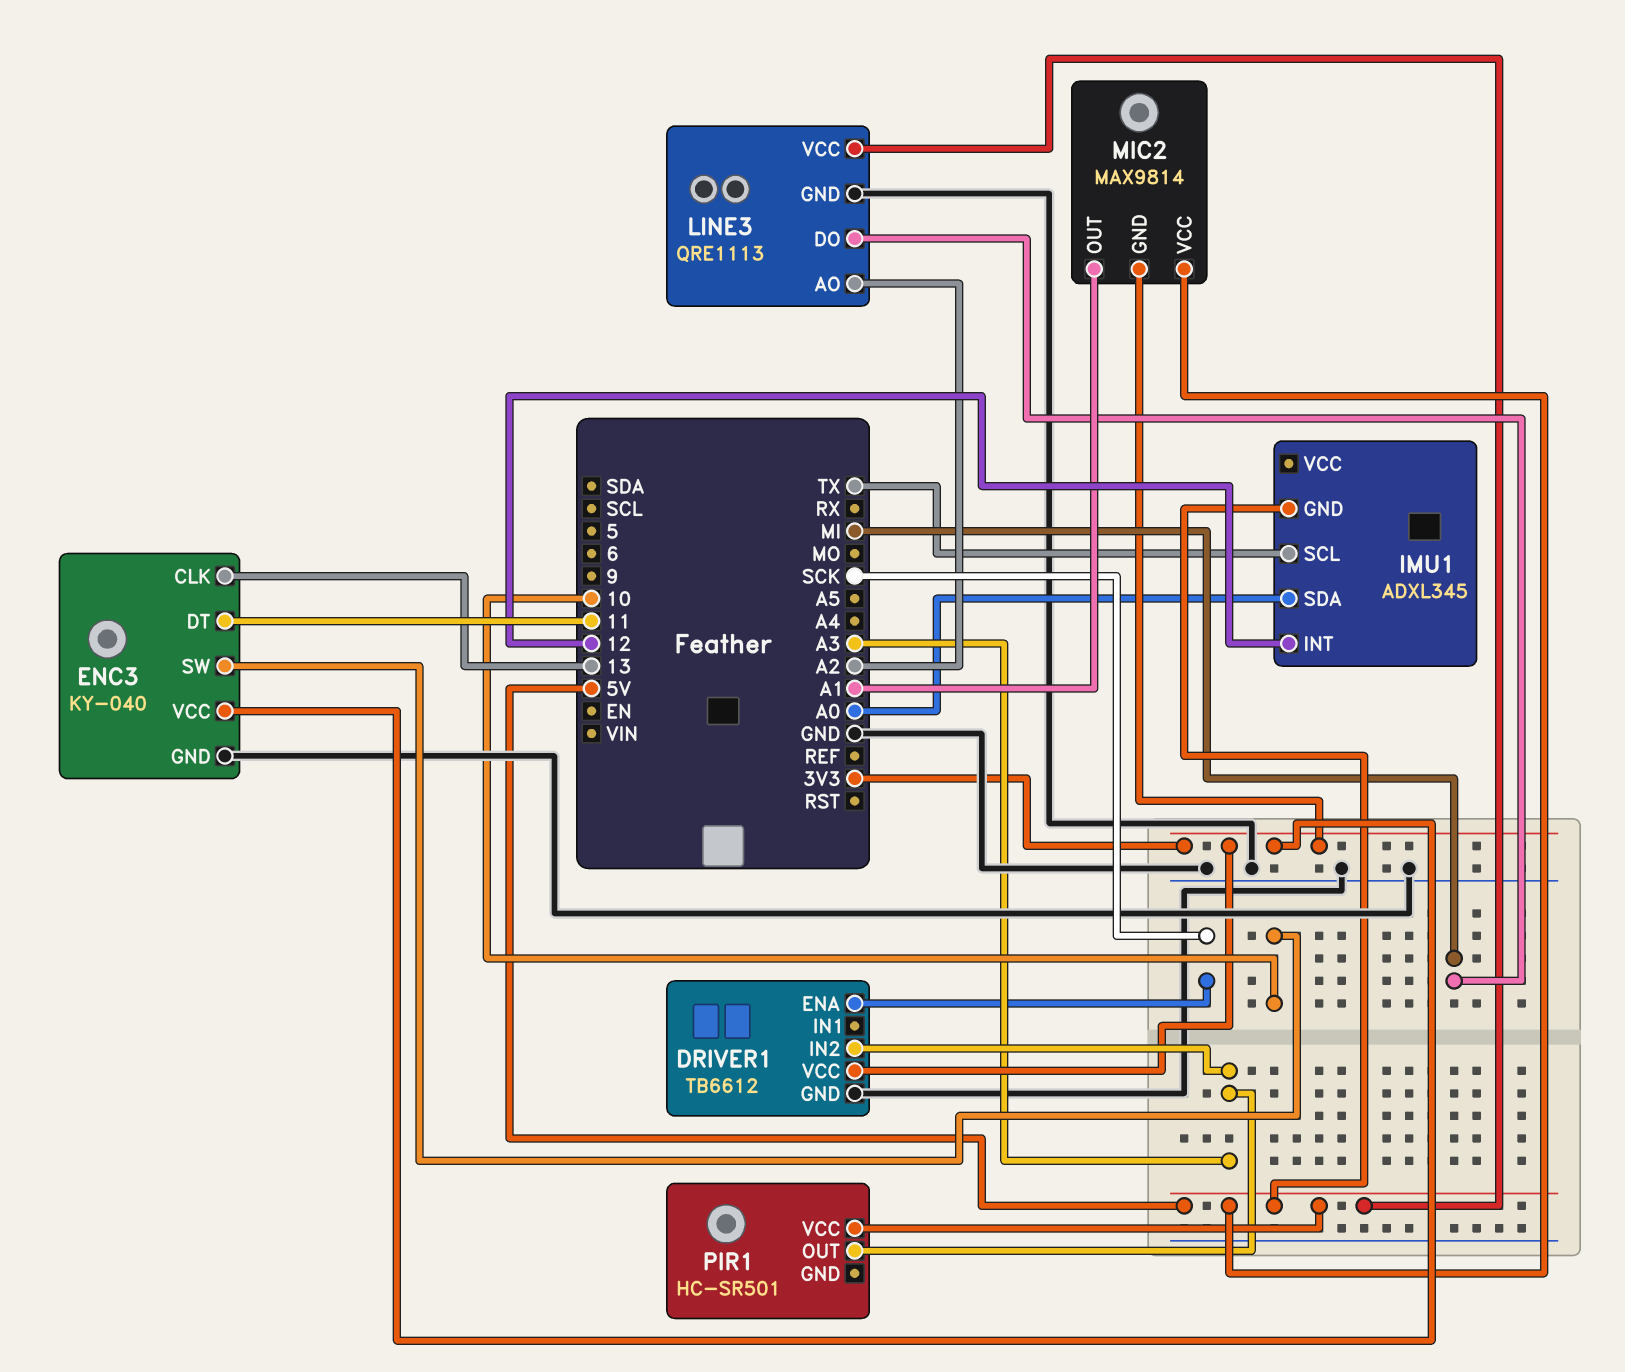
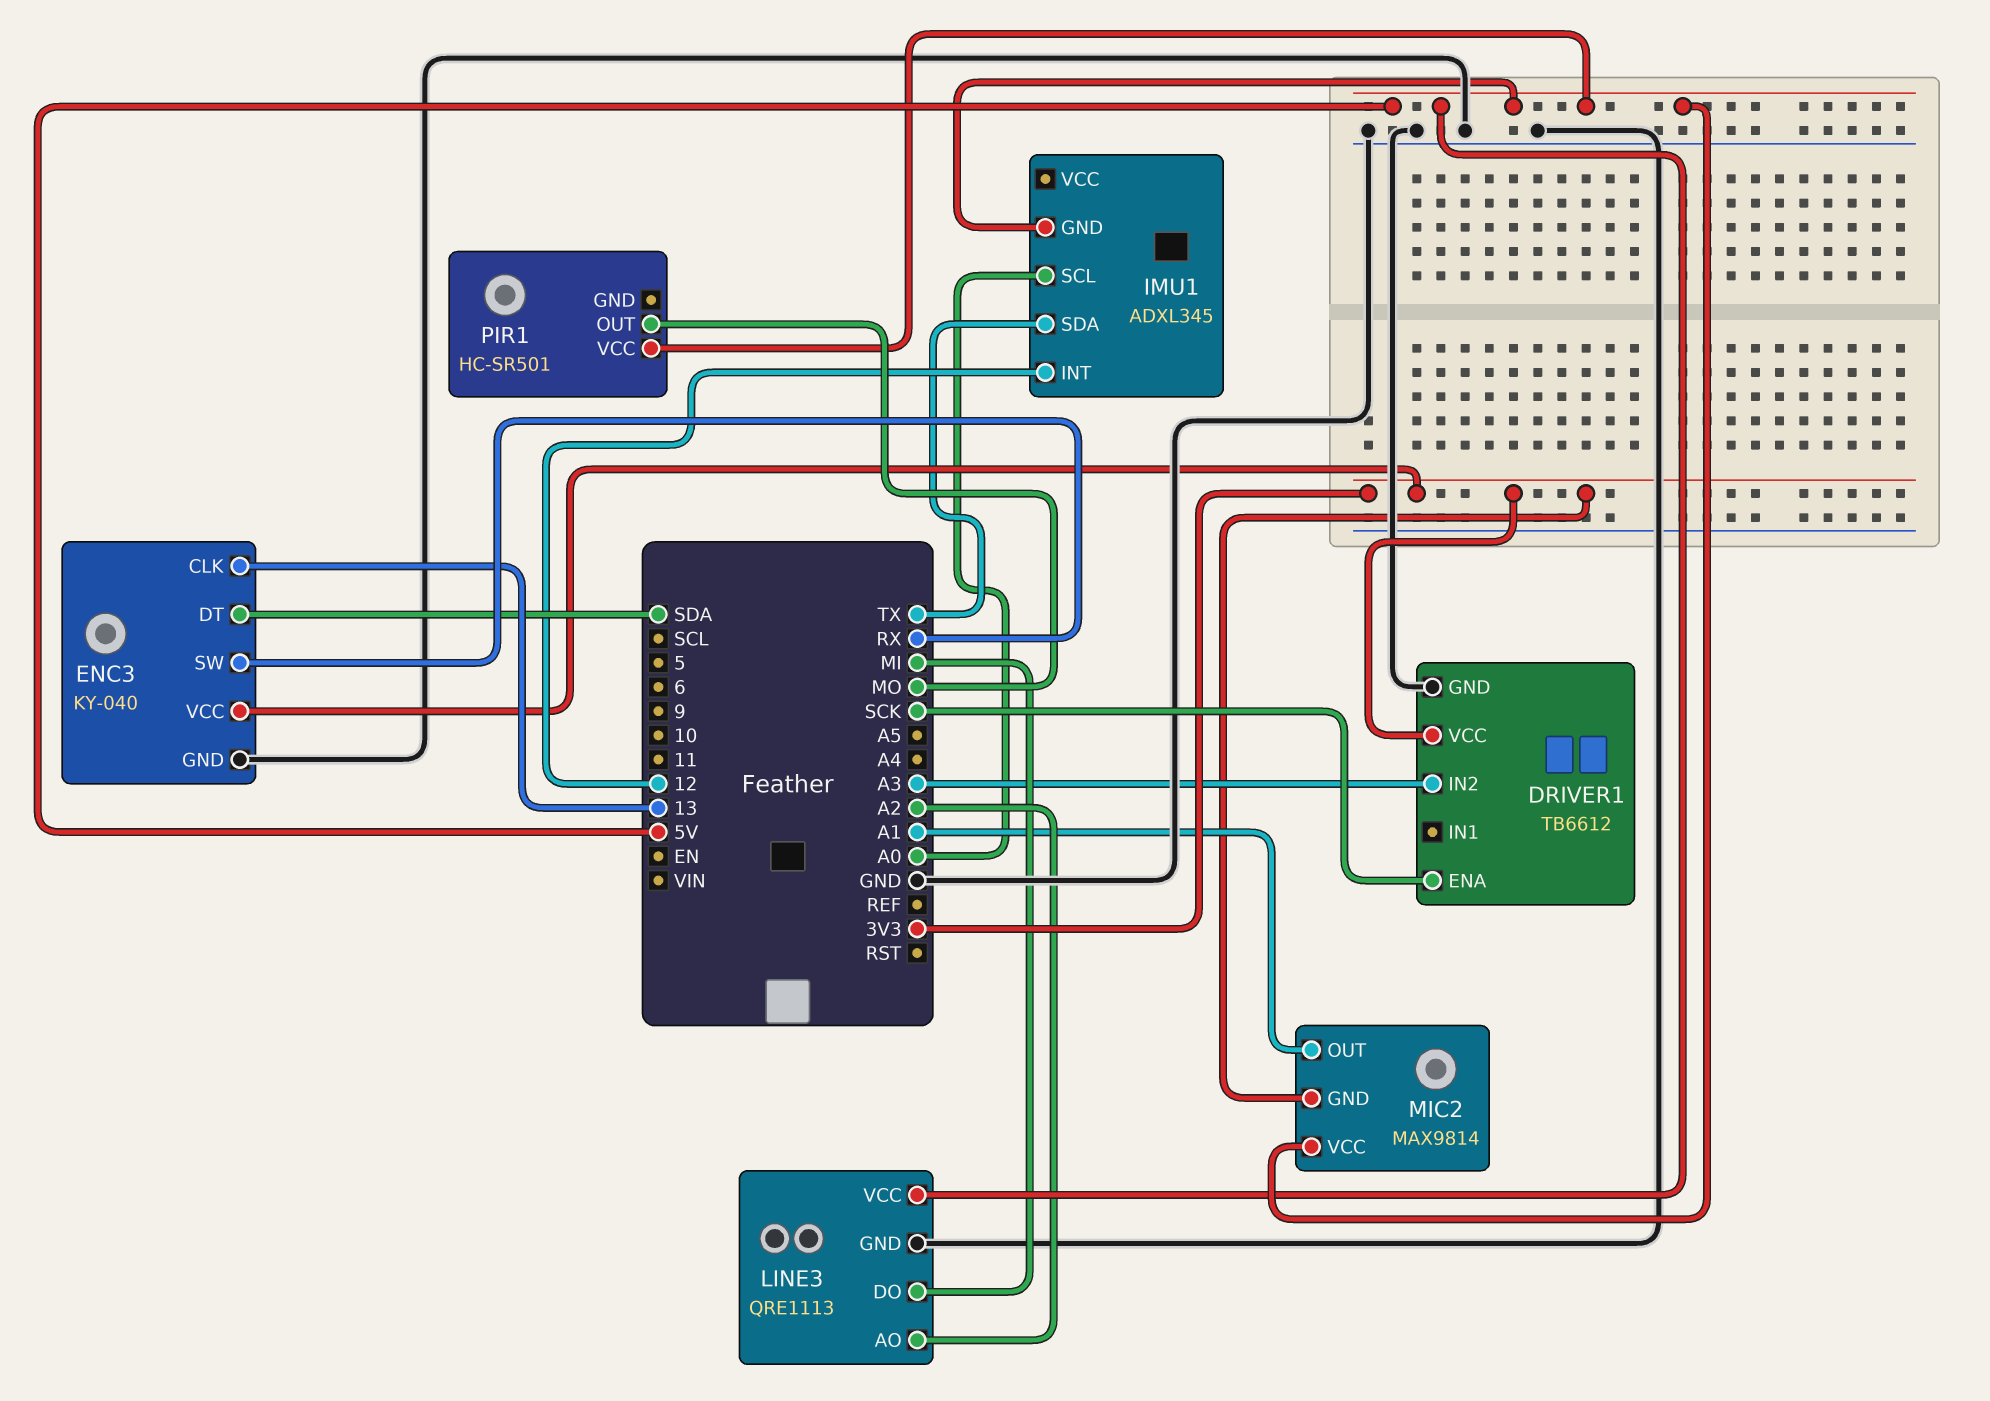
ENC3 pin DT: 11 -> SDA
ENC3 pin SW: 10 -> RX
IMU1 pin SCL: TX -> A0
IMU1 pin SDA: A0 -> TX
PIR1 pin OUT: A3 -> MO

